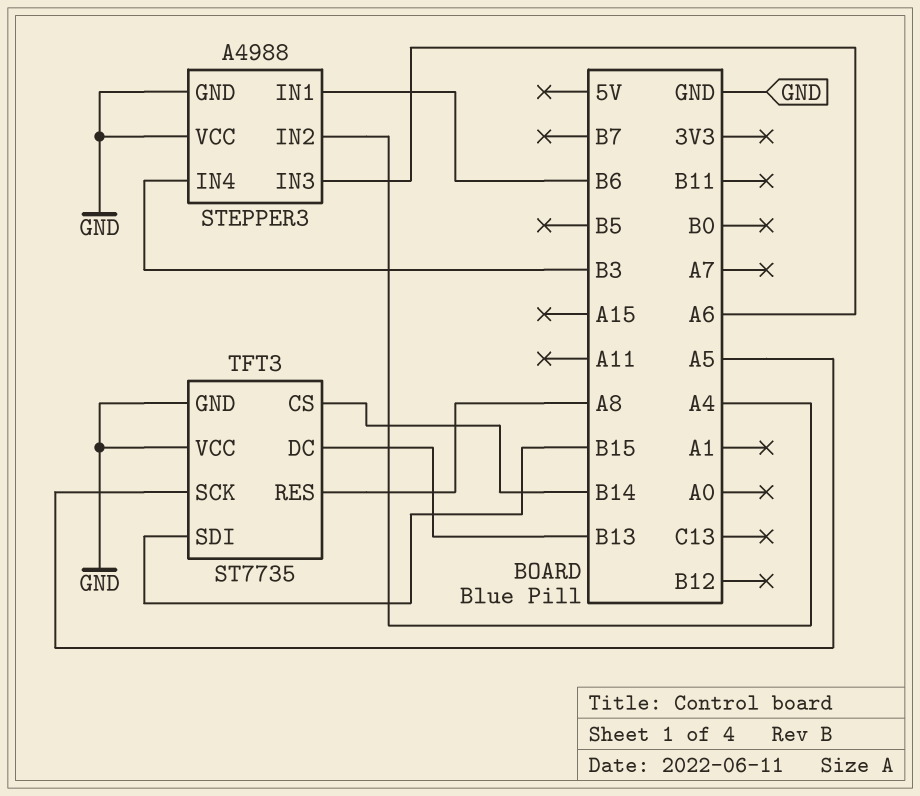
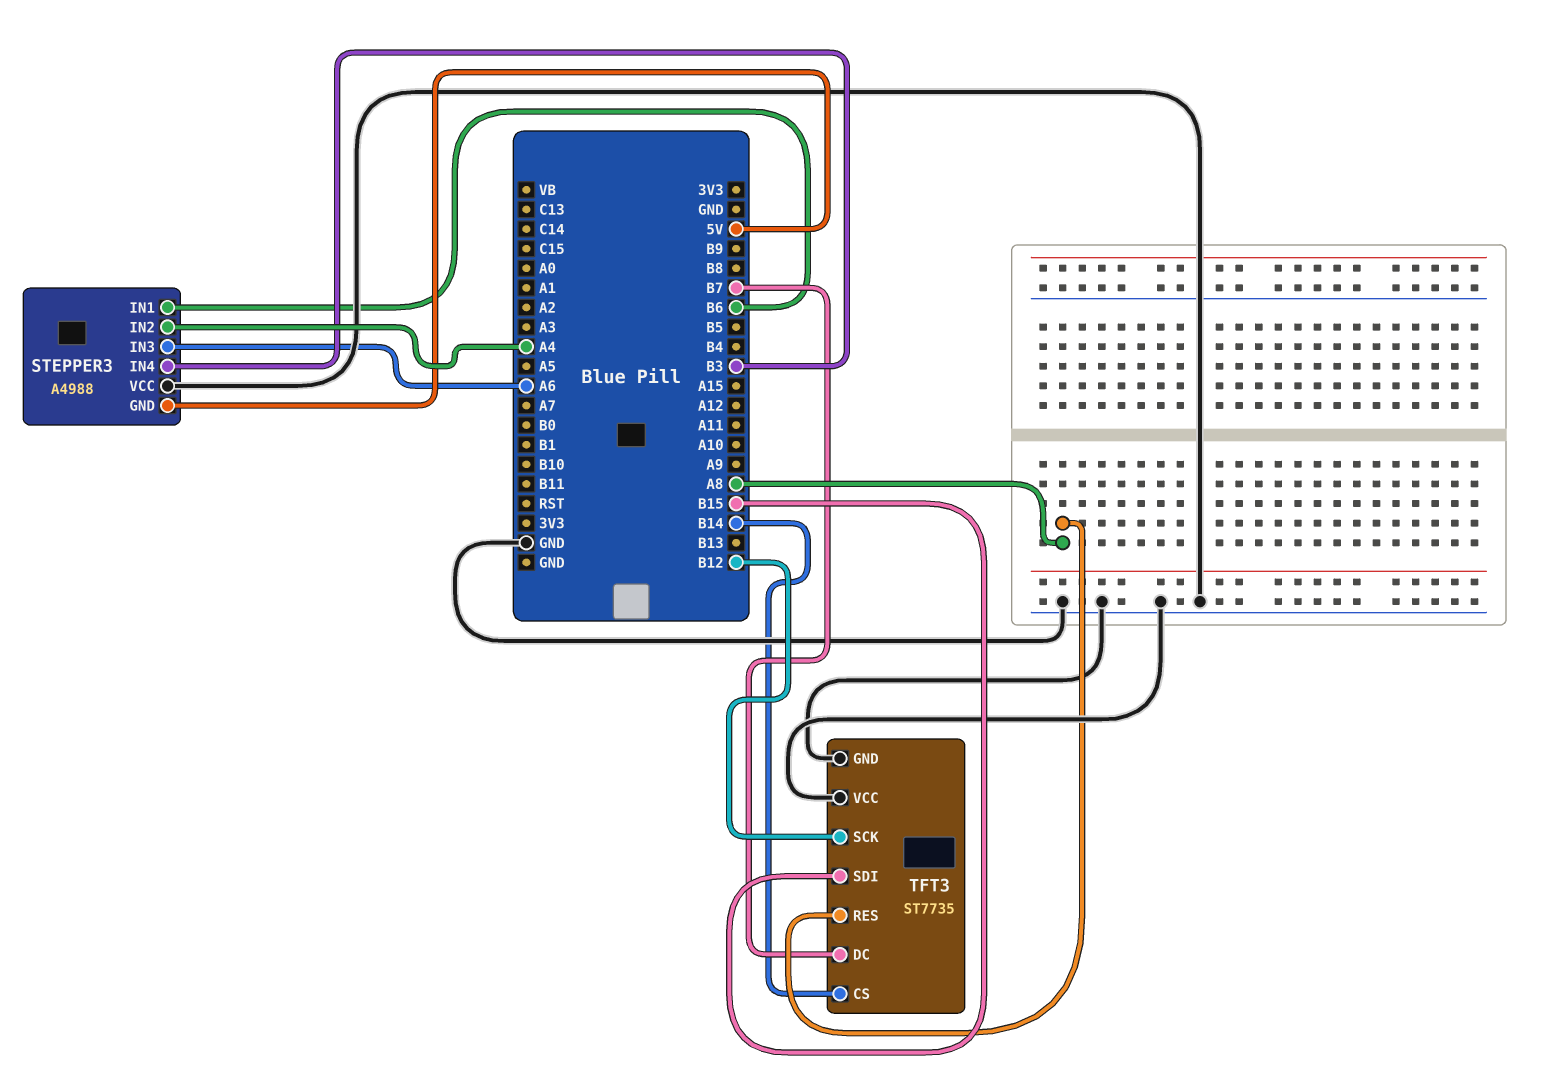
STEPPER3 pin GND: GND -> 5V
TFT3 pin DC: B13 -> B7
TFT3 pin SCK: A5 -> B12

